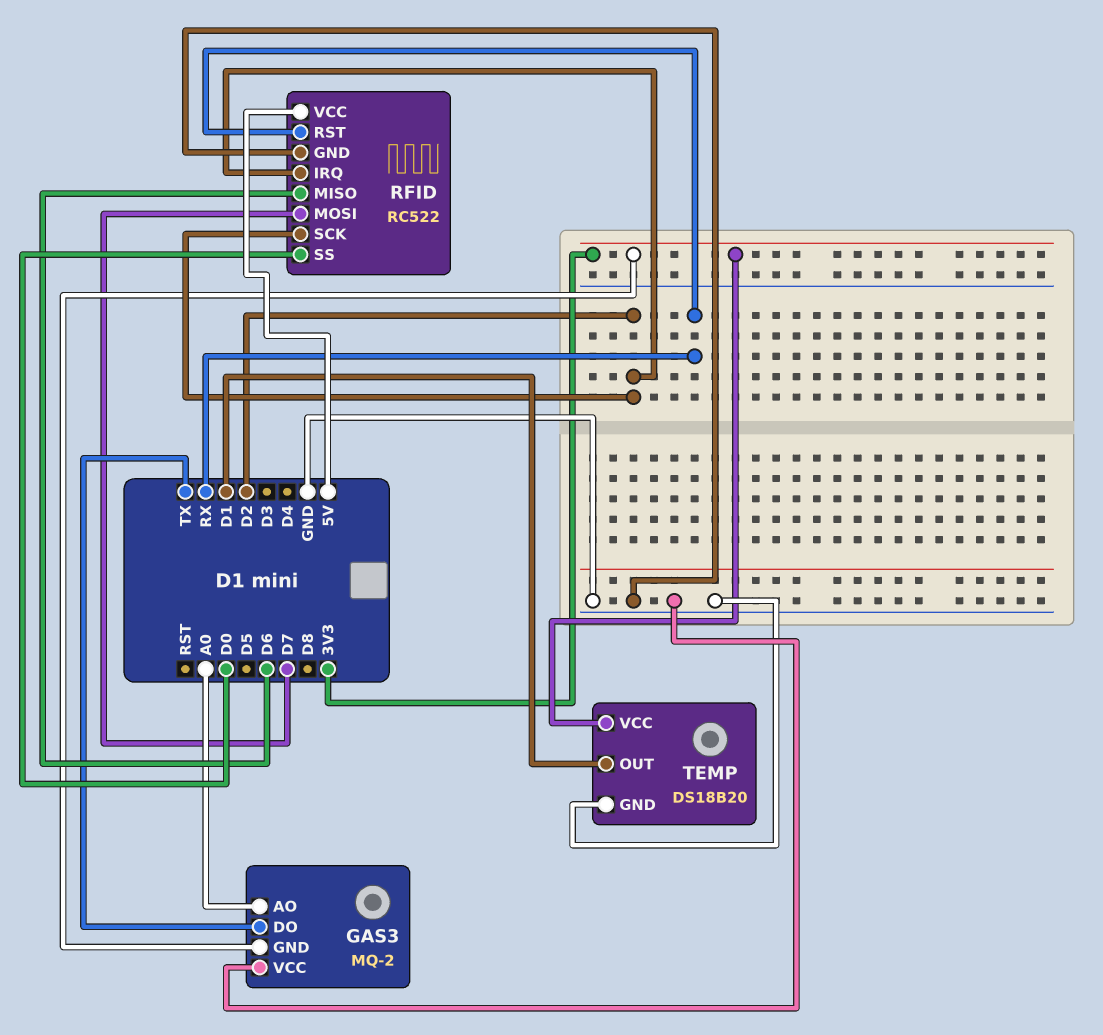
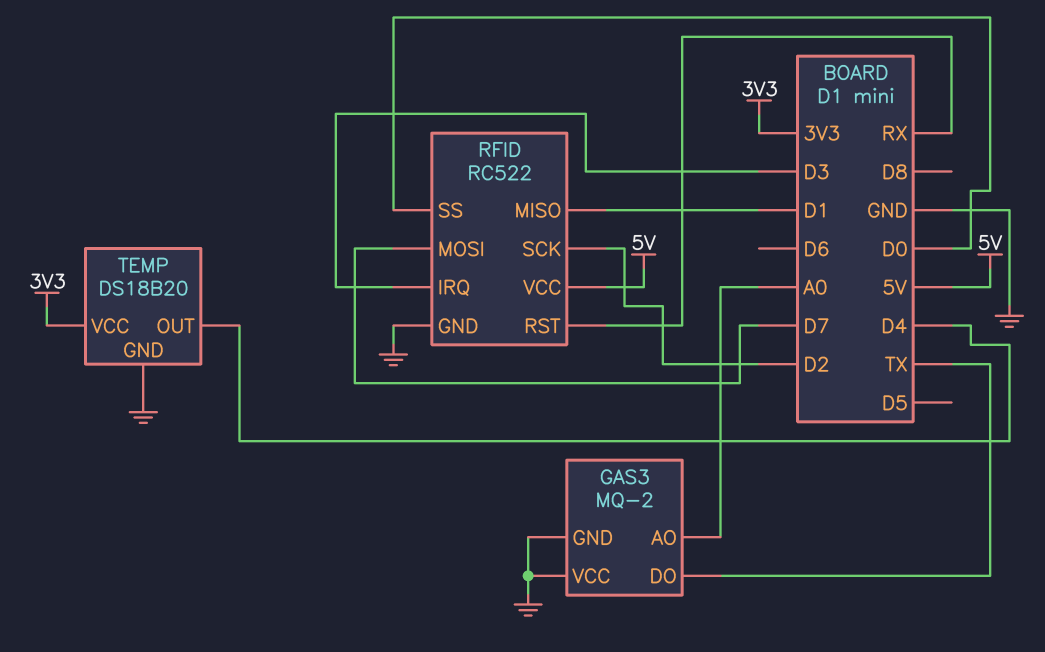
GAS3 pin GND: 3V3 -> GND
RFID pin IRQ: D2 -> D3
RFID pin MISO: D6 -> D1
TEMP pin OUT: D1 -> D4

